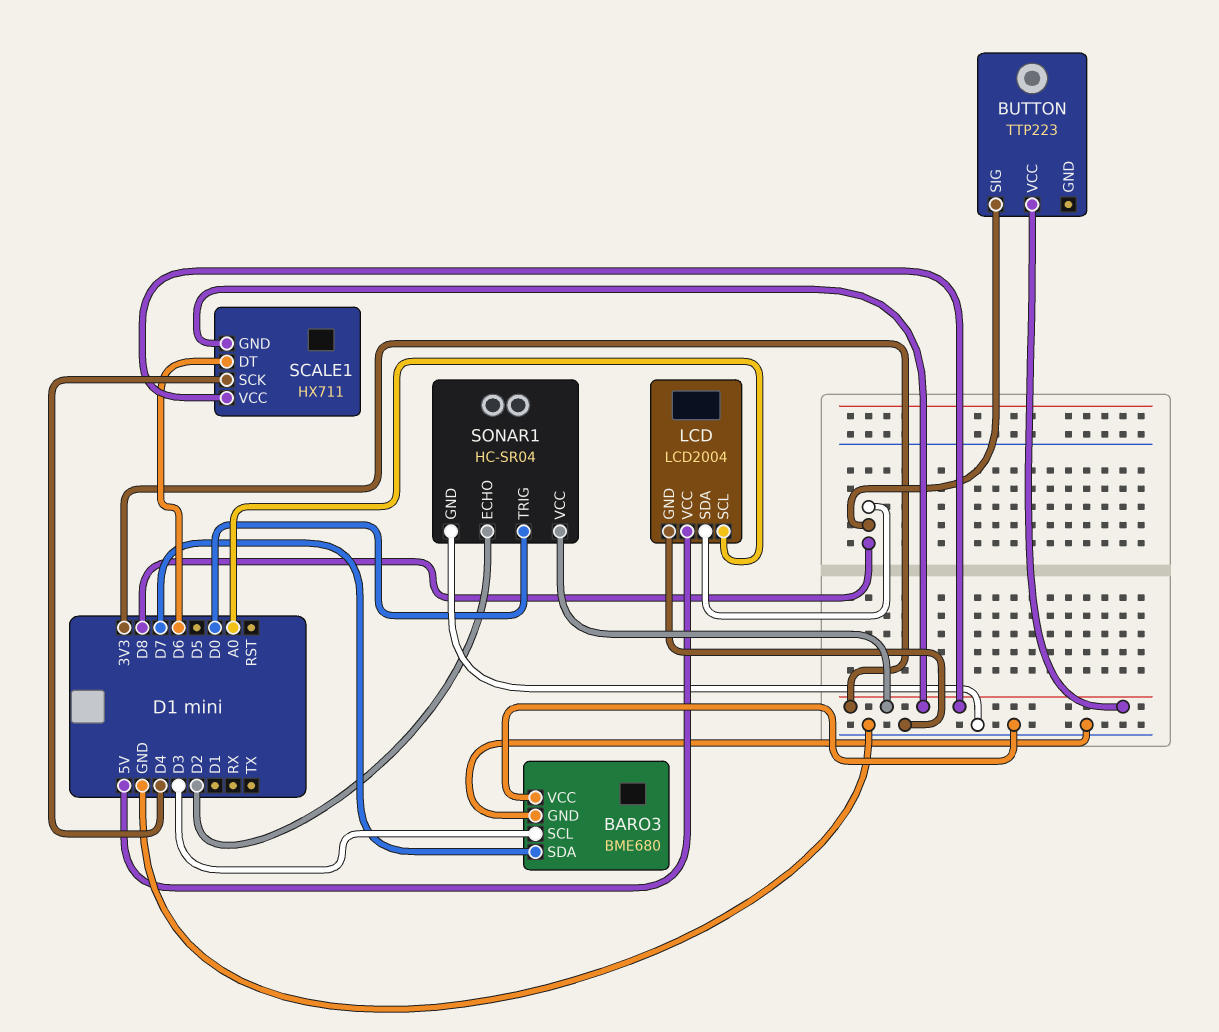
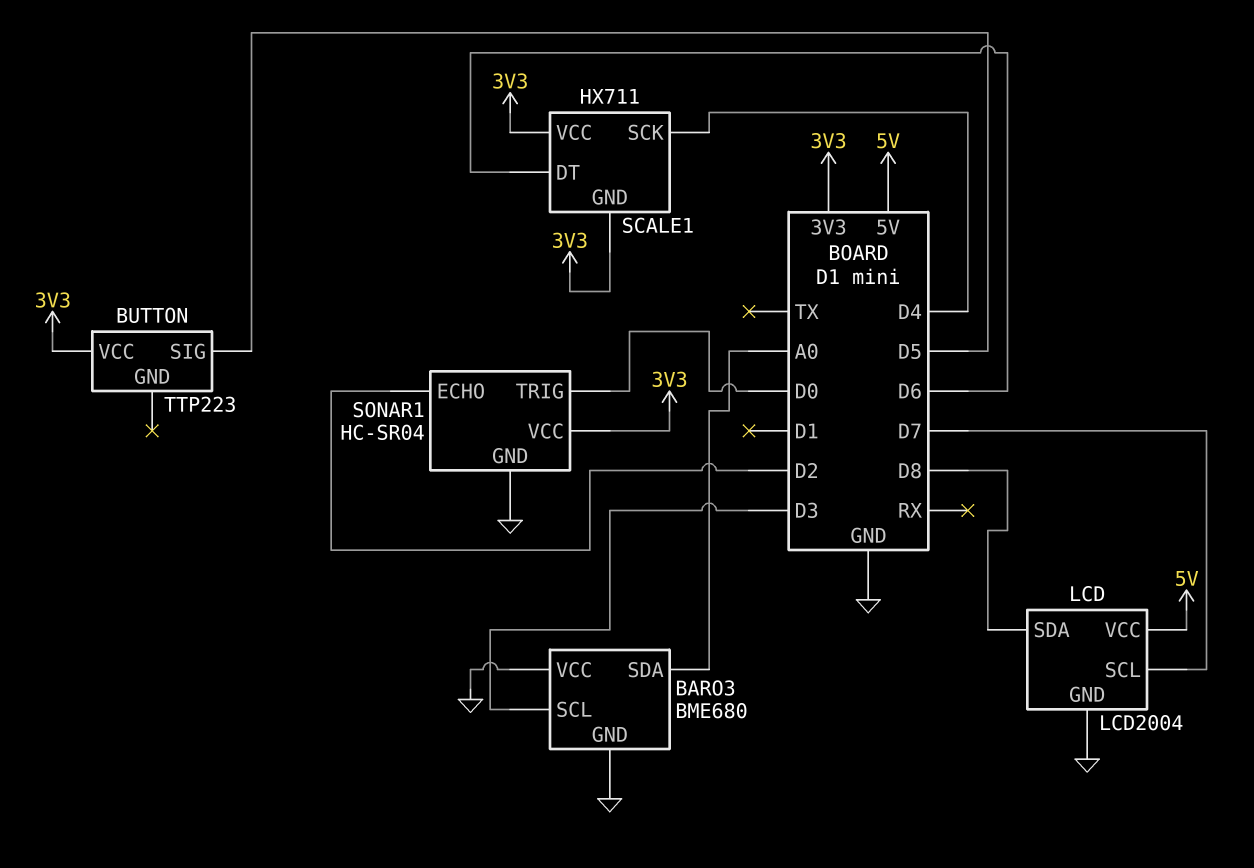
BARO3 pin SDA: D7 -> A0
BUTTON pin SIG: D8 -> D5
LCD pin SCL: A0 -> D7

